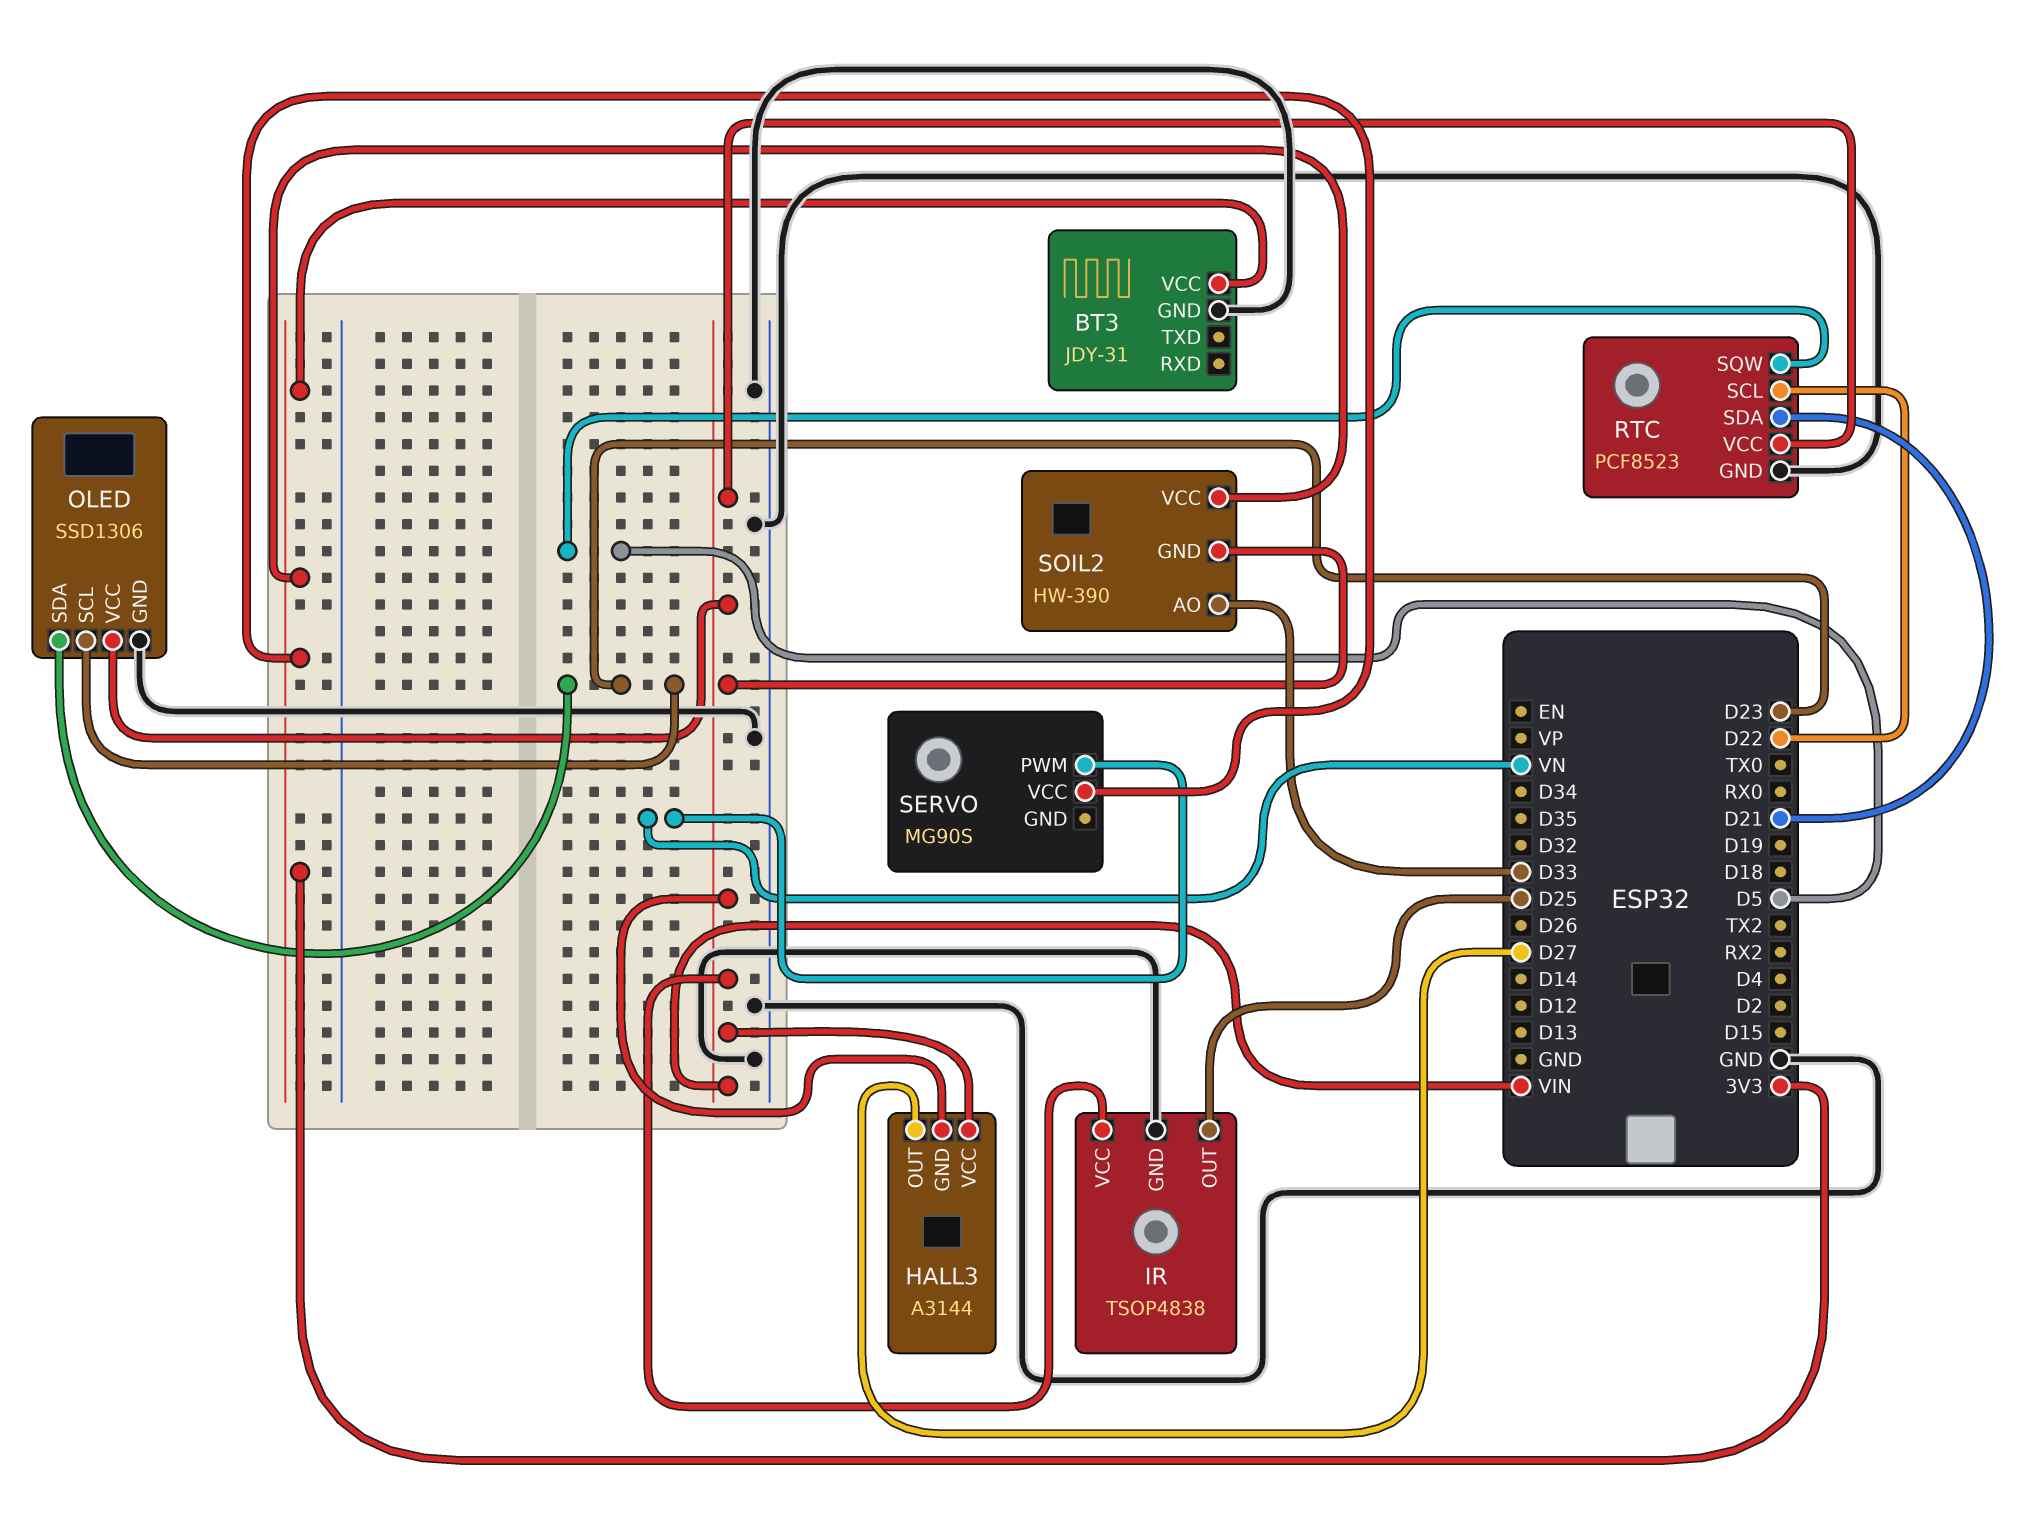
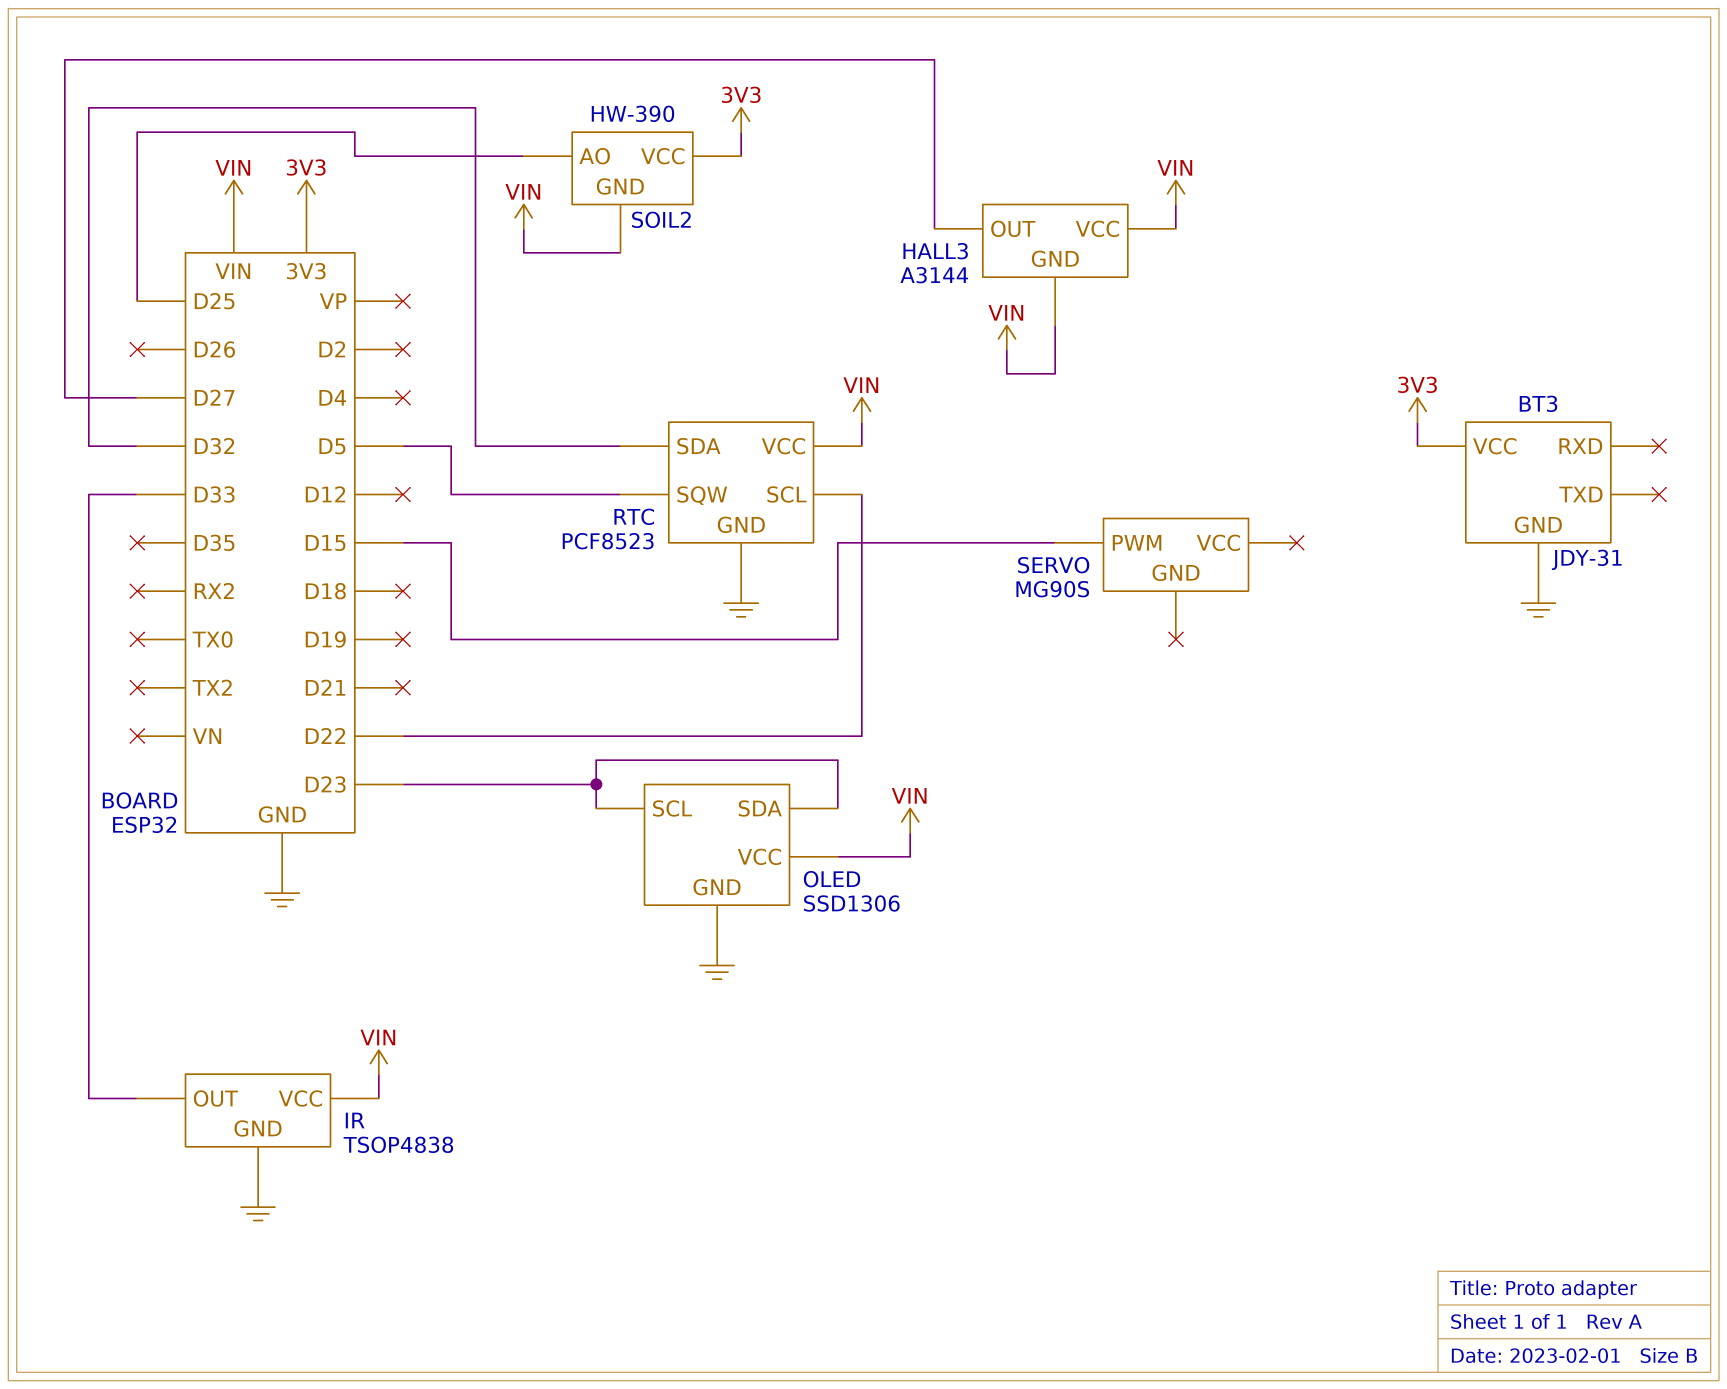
IR pin OUT: D25 -> D33
RTC pin SDA: D21 -> D32
SERVO pin PWM: VN -> D15
SERVO pin VCC: 3V3 -> none
SOIL2 pin AO: D33 -> D25

